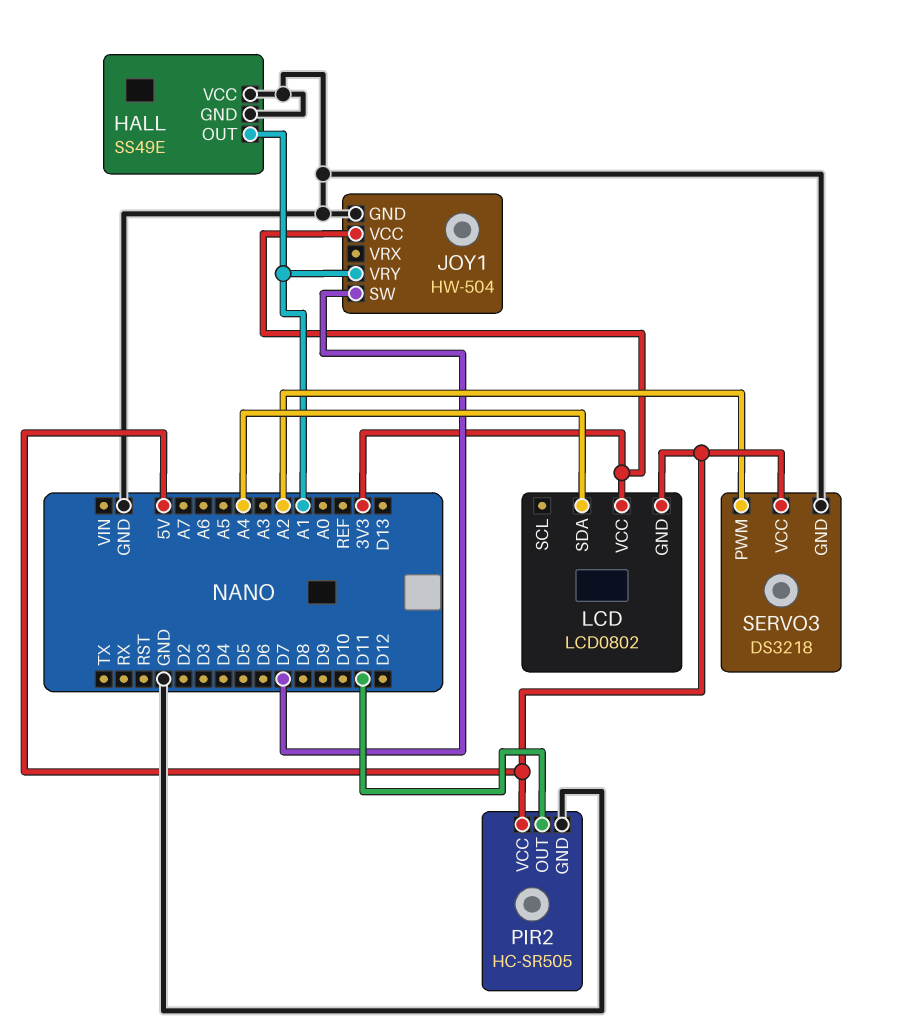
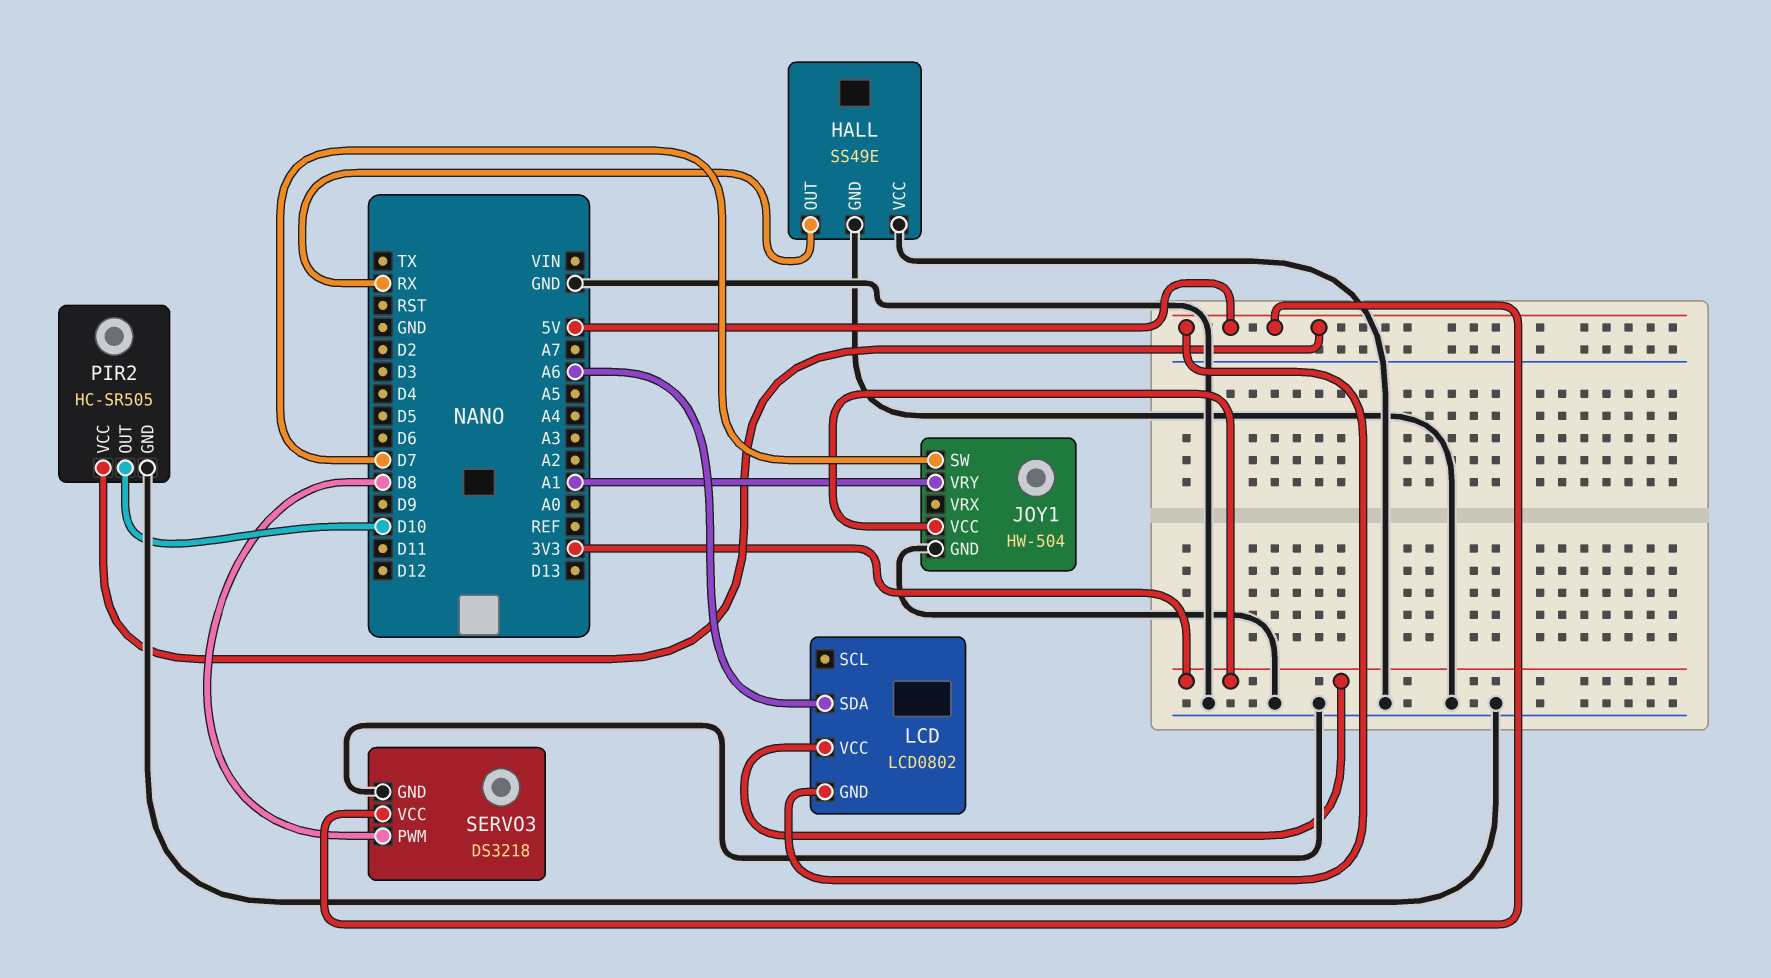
HALL pin OUT: A1 -> RX
LCD pin SDA: A4 -> A6
PIR2 pin OUT: D11 -> D10
SERVO3 pin PWM: A2 -> D8

